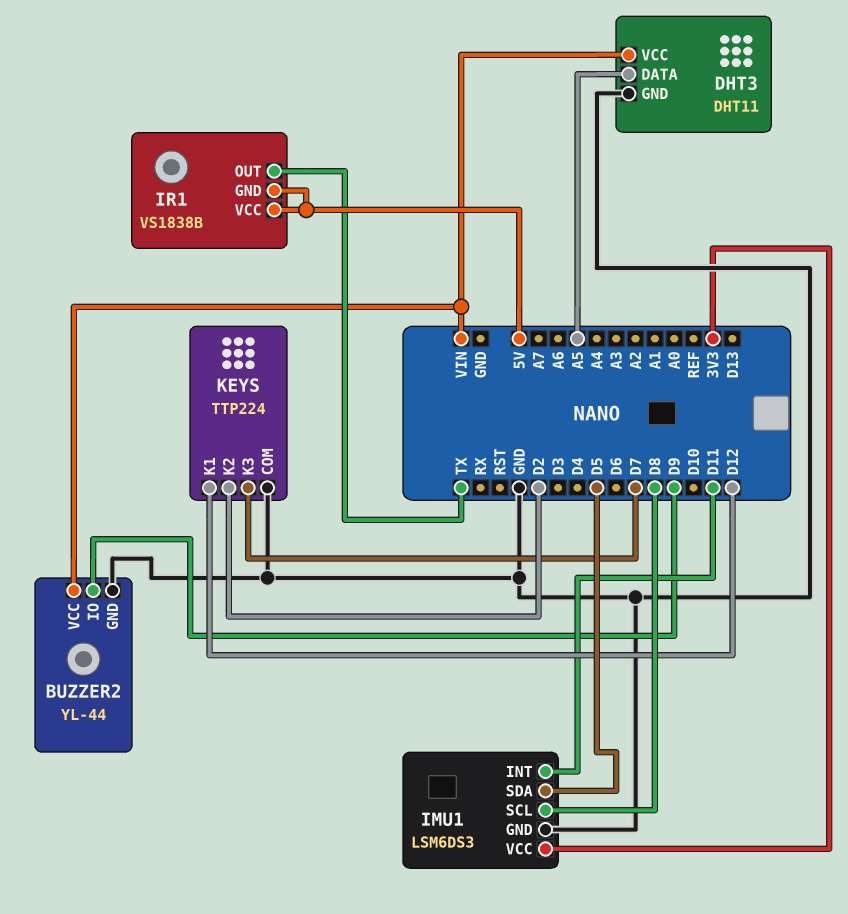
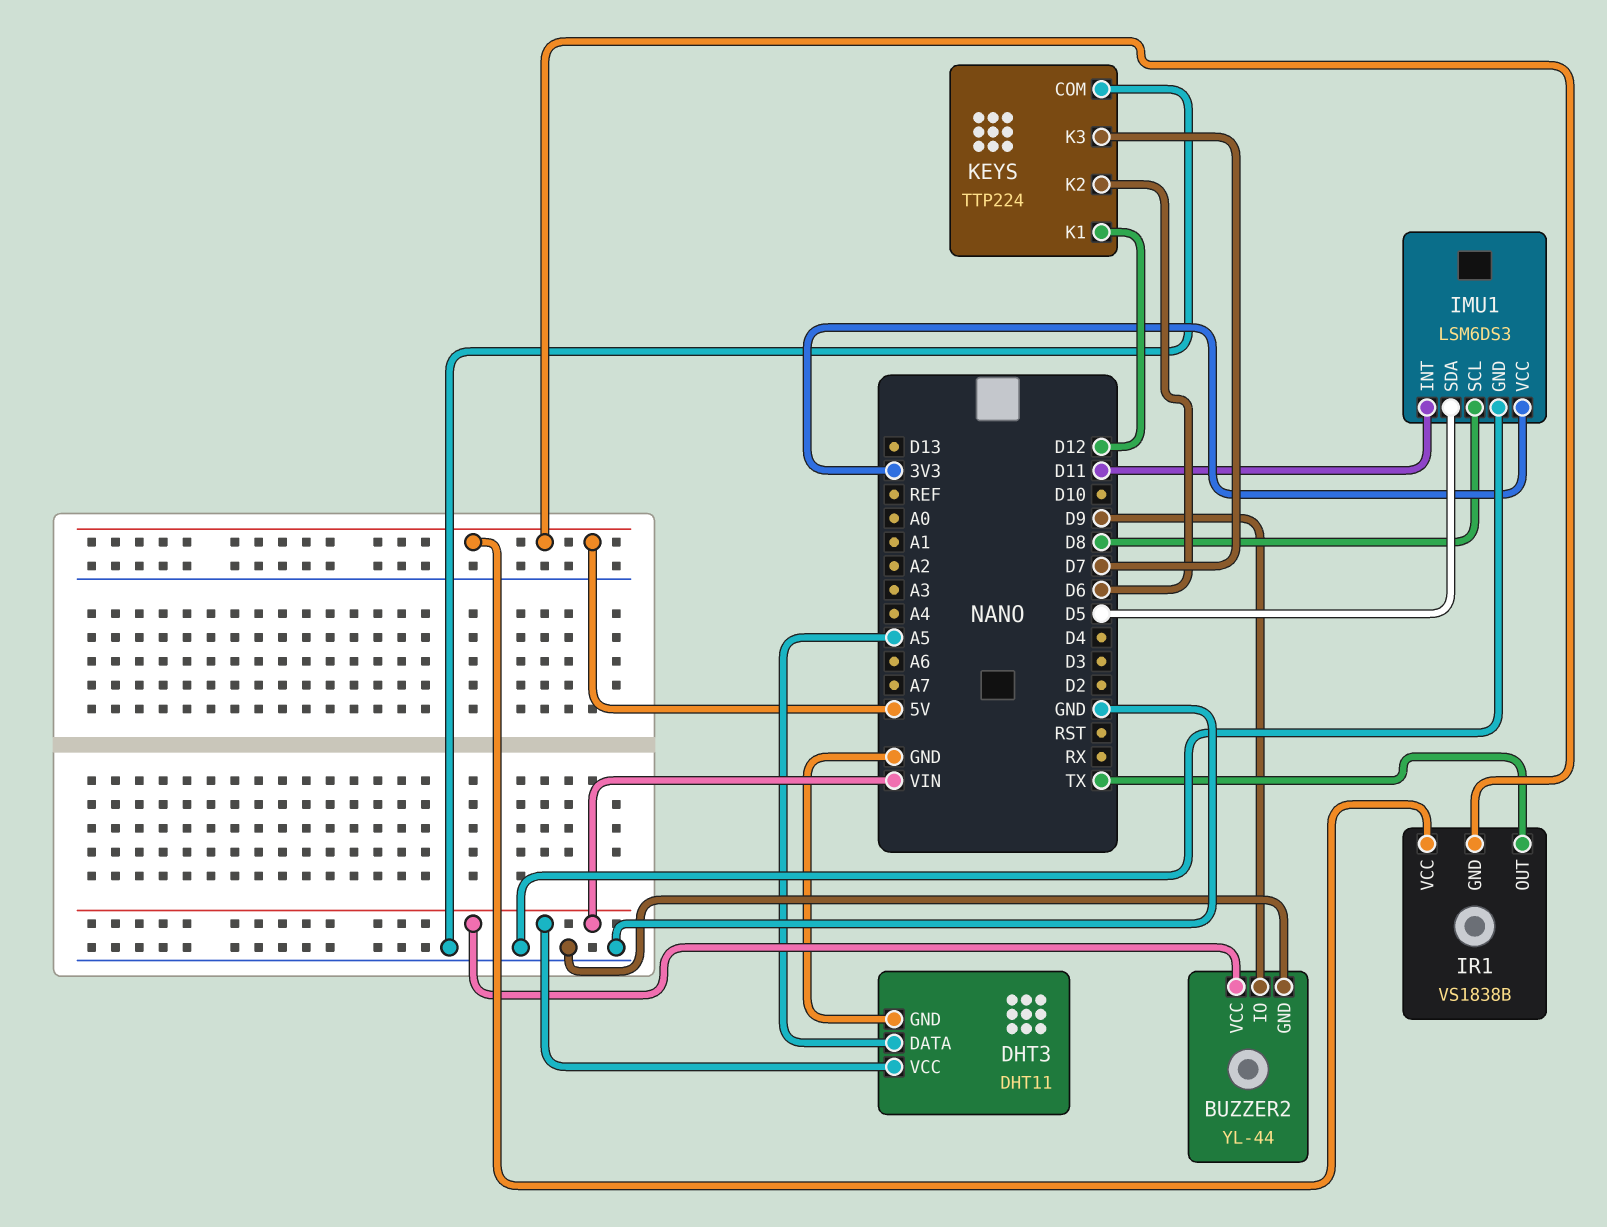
KEYS pin K2: D2 -> D6

